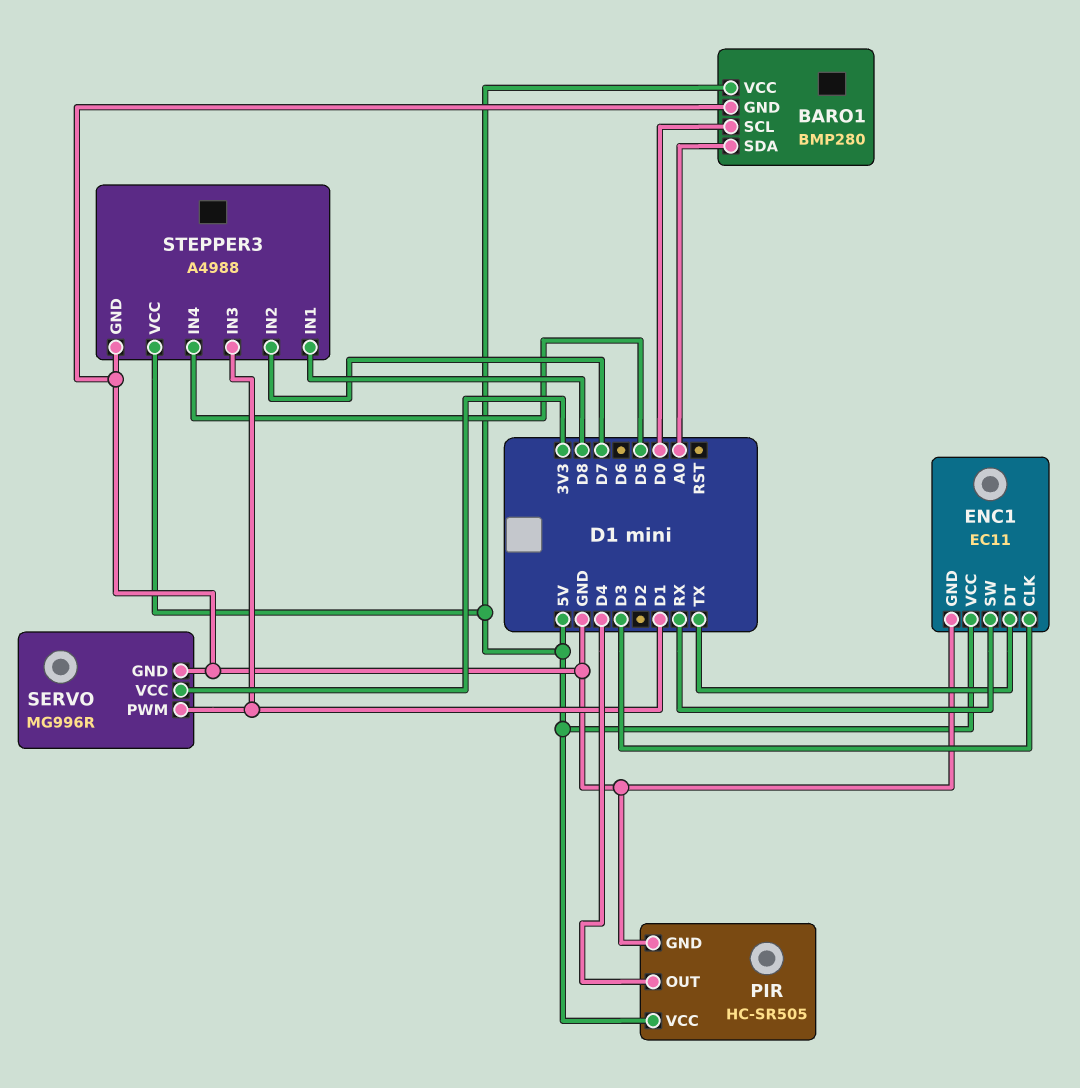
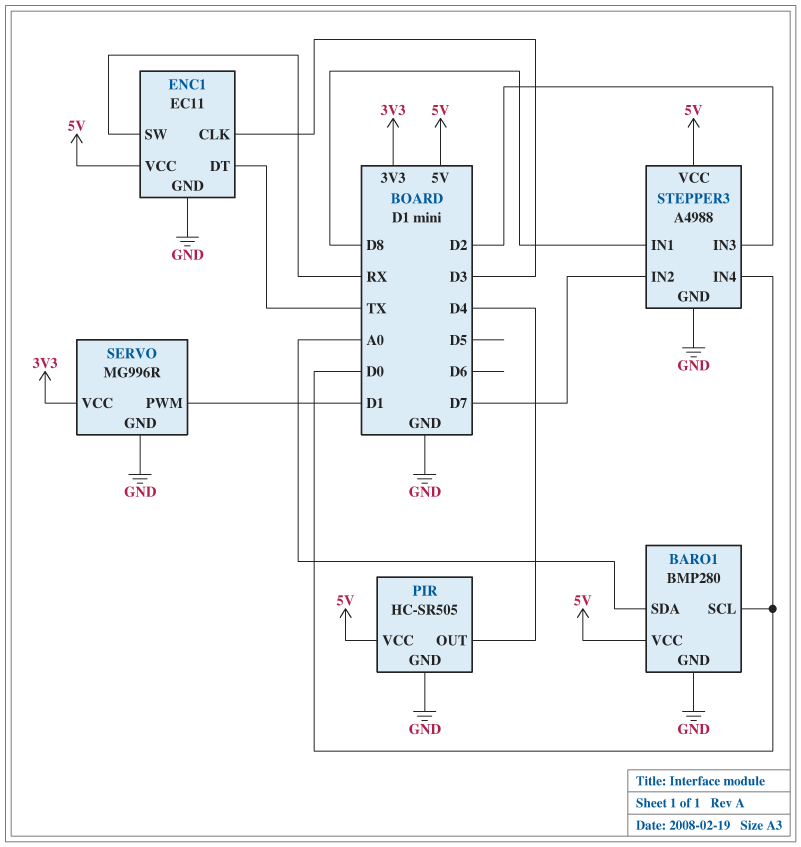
STEPPER3 pin IN3: D1 -> D2
STEPPER3 pin IN4: D5 -> D0

